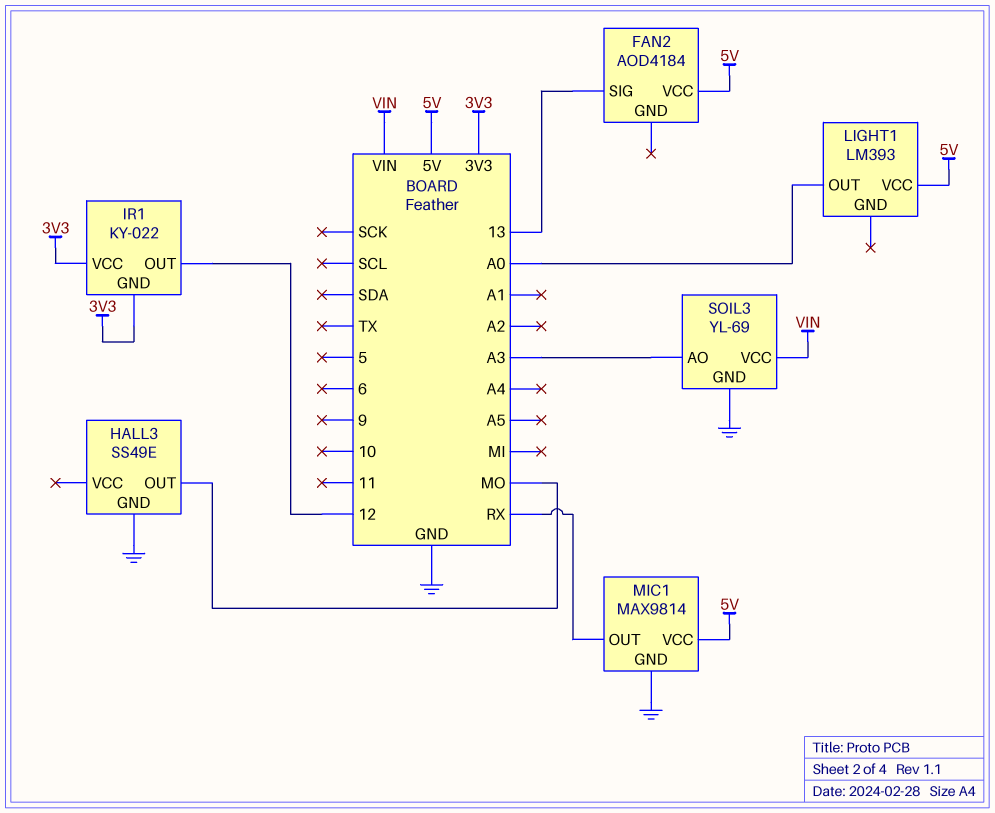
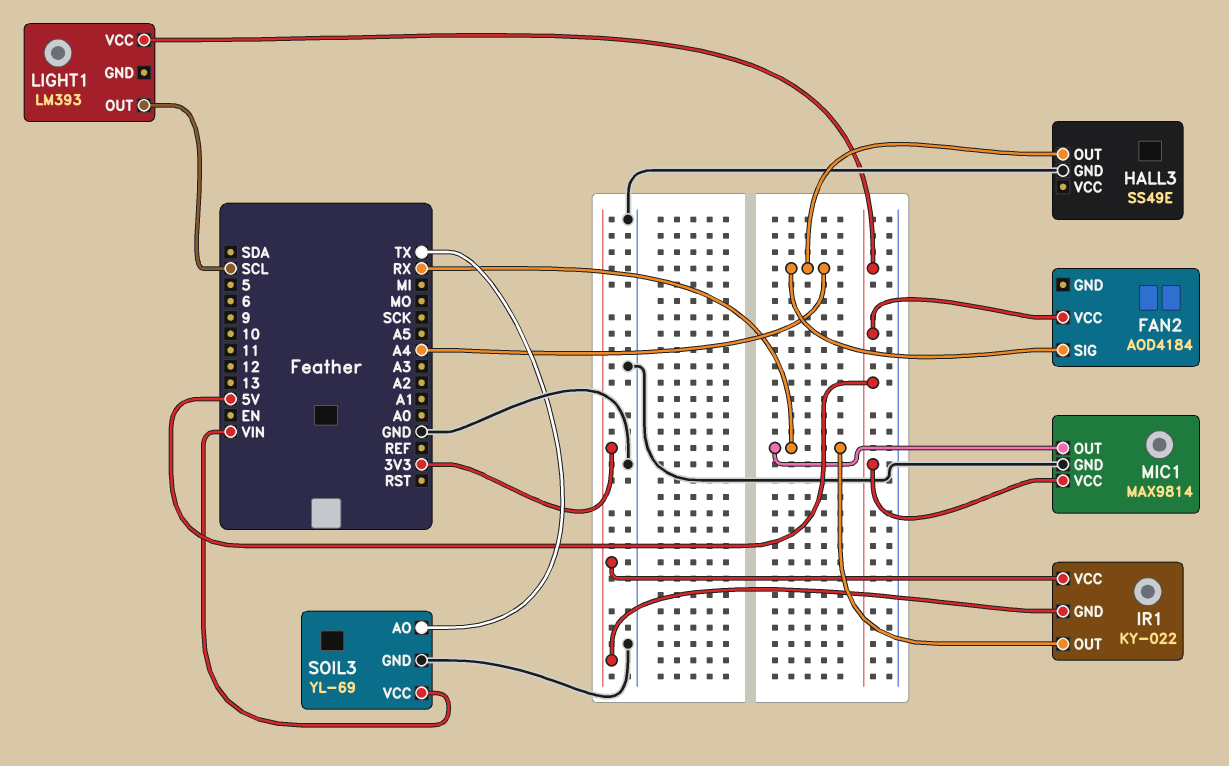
FAN2 pin SIG: 13 -> A4
HALL3 pin OUT: MO -> A4
IR1 pin OUT: 12 -> RX
LIGHT1 pin OUT: A0 -> SCL
SOIL3 pin AO: A3 -> TX

